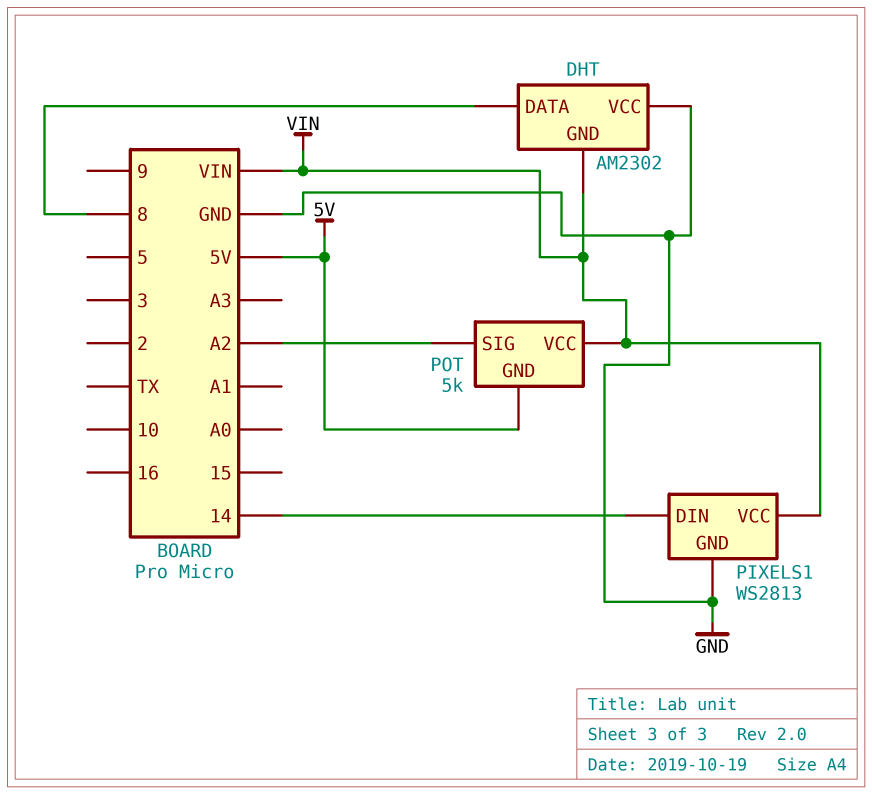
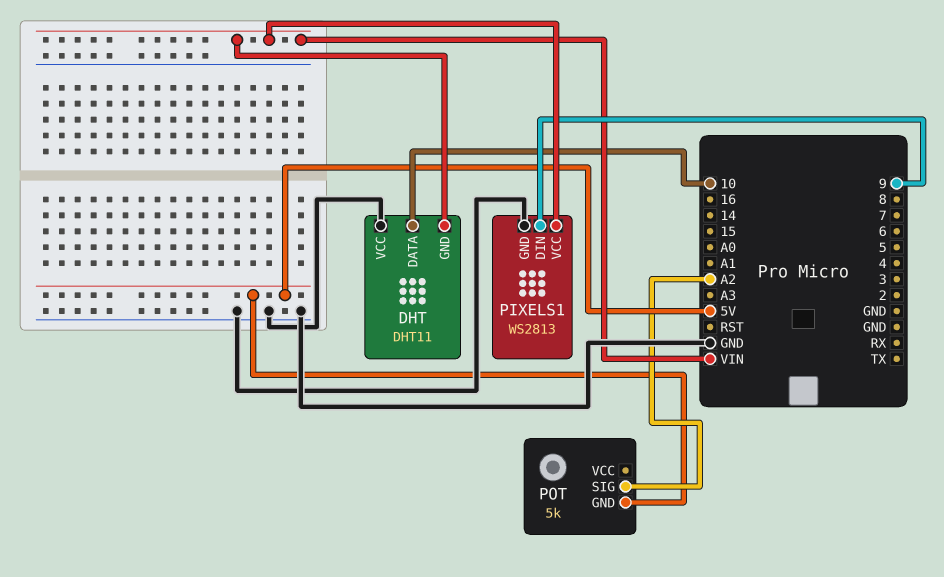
DHT: AM2302 -> DHT11
DHT pin DATA: 8 -> 10
PIXELS1 pin DIN: 14 -> 9
POT pin VCC: VIN -> none

